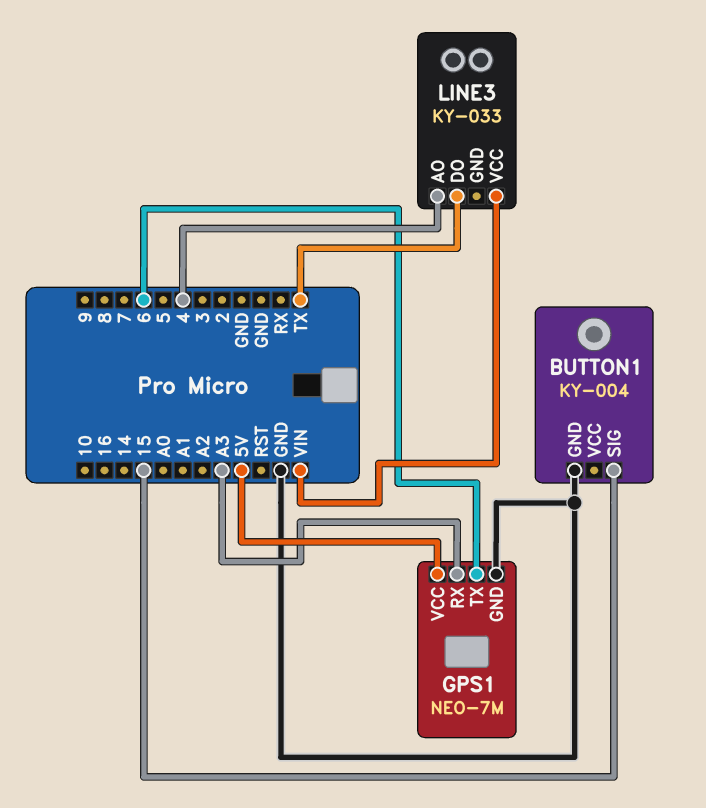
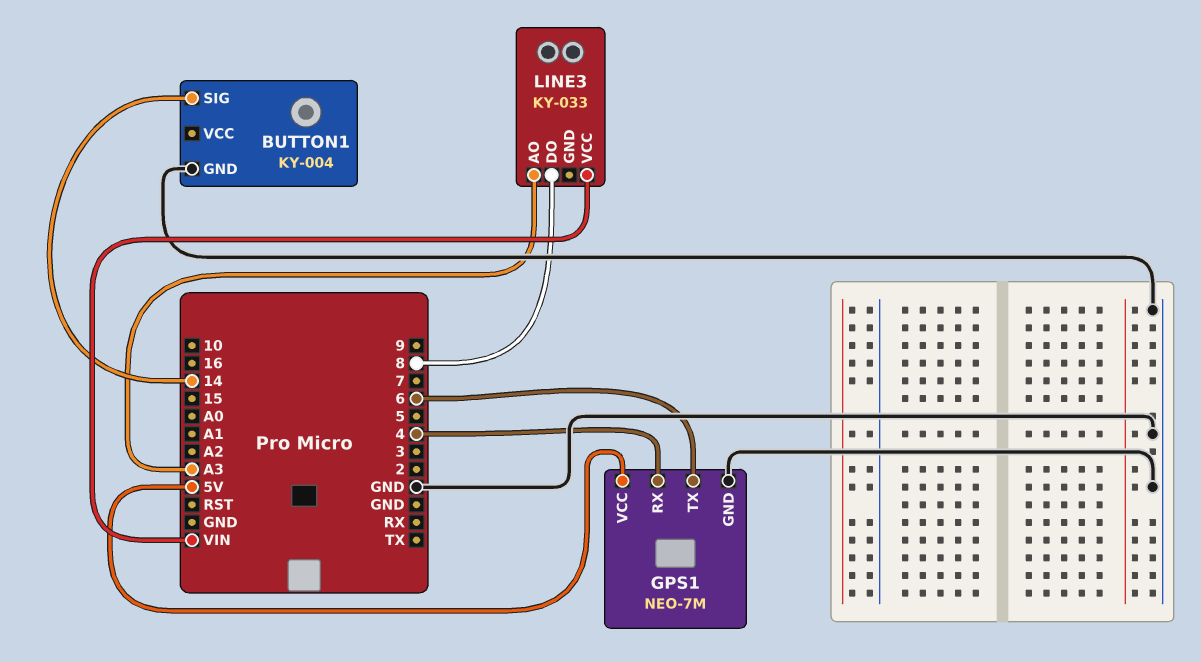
BUTTON1 pin SIG: 15 -> 14
GPS1 pin RX: A3 -> 4
LINE3 pin AO: 4 -> A3
LINE3 pin DO: TX -> 8

